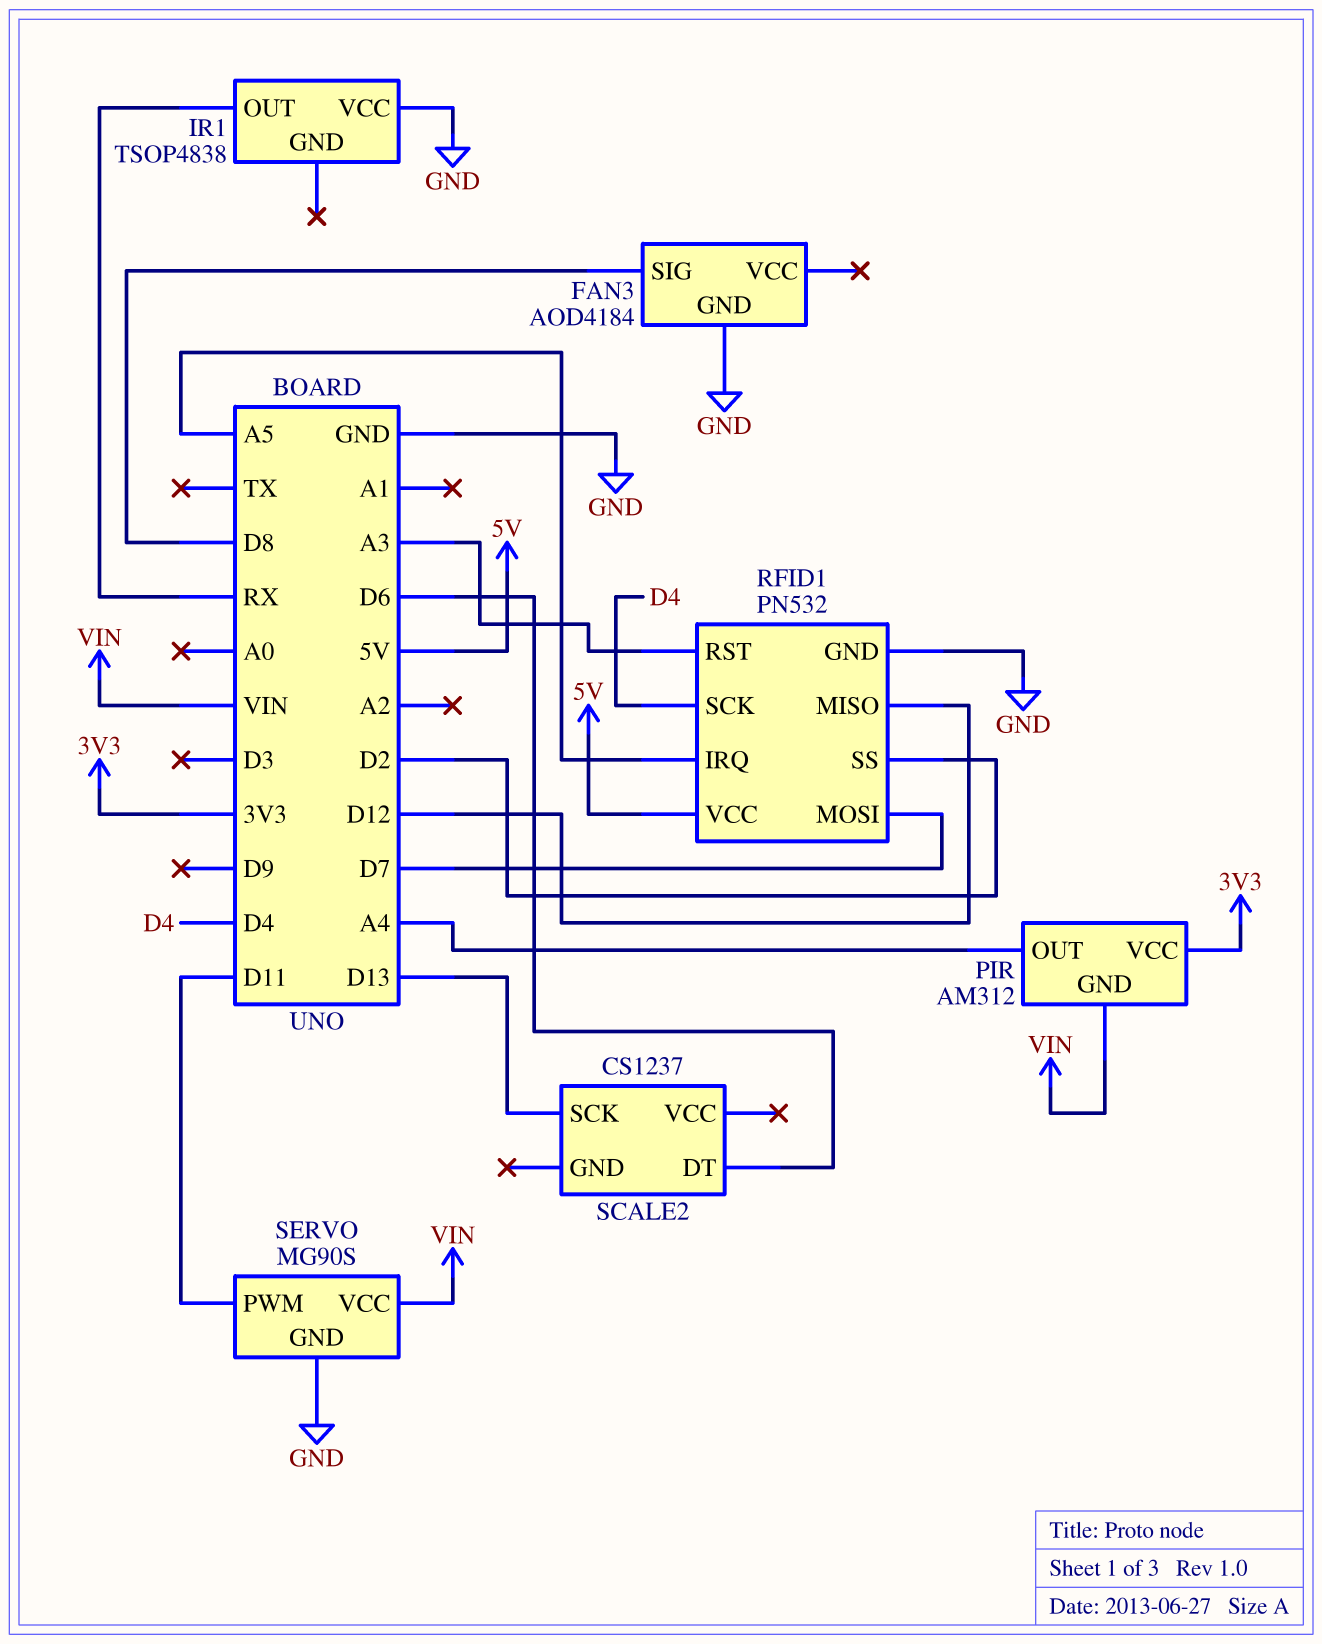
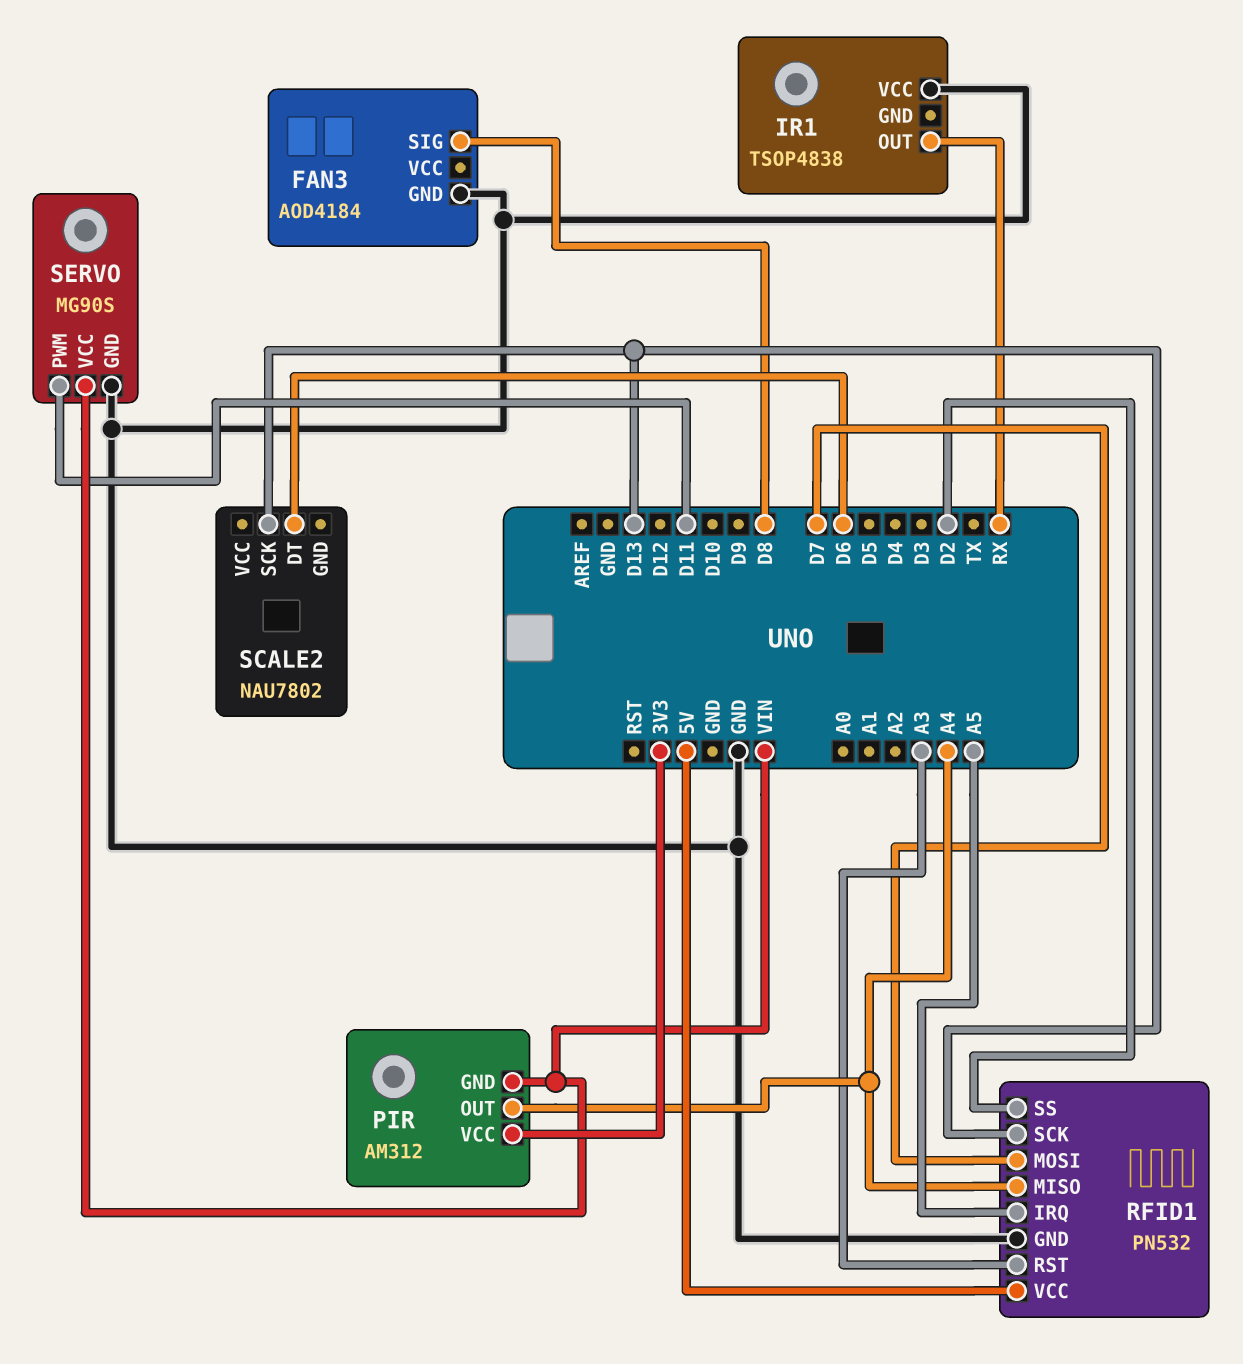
RFID1 pin MISO: D12 -> A4
RFID1 pin SCK: D4 -> D13
SCALE2: CS1237 -> NAU7802

